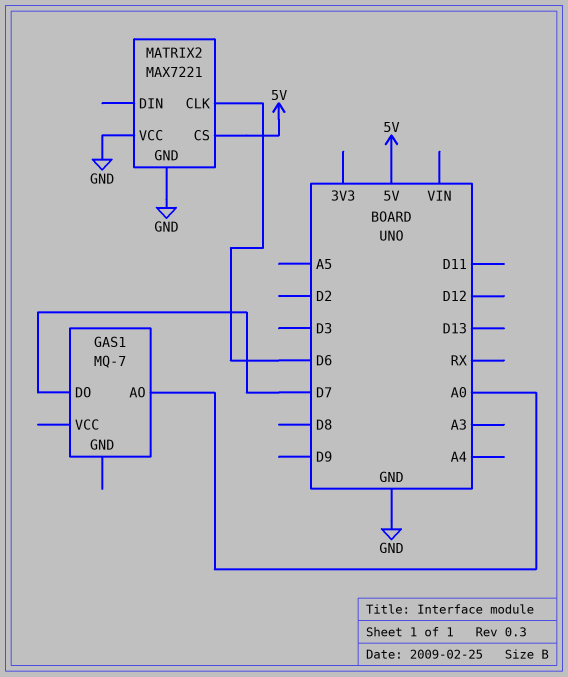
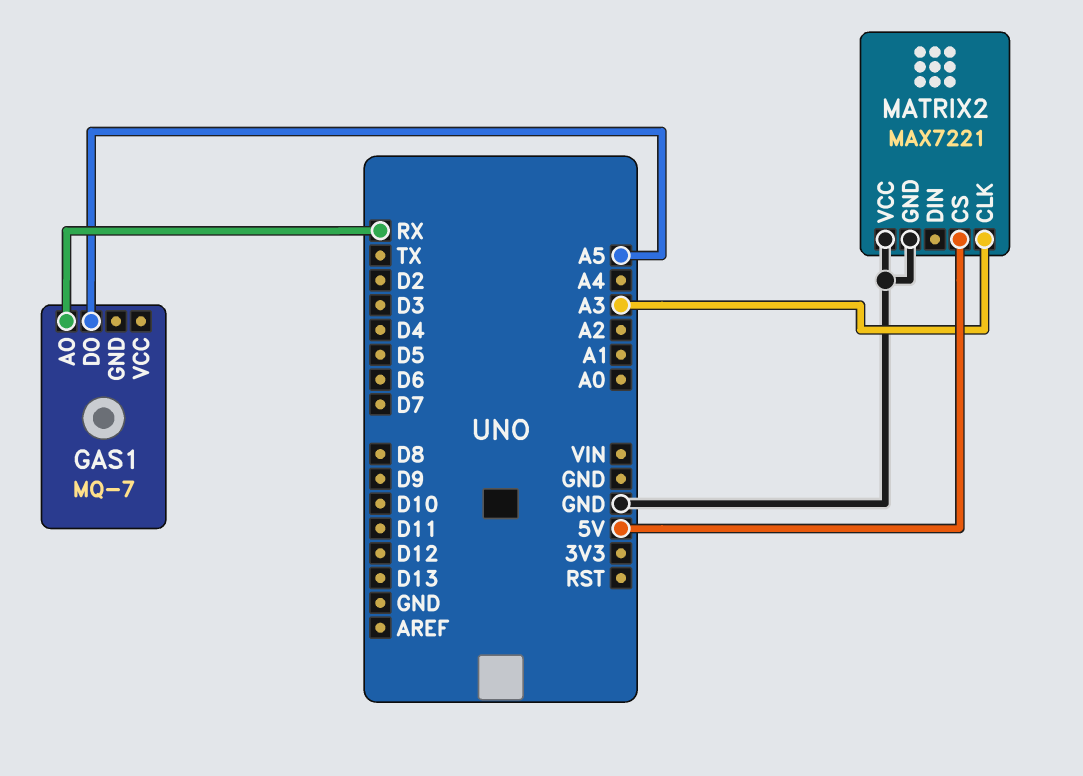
GAS1 pin AO: A0 -> RX
GAS1 pin DO: D7 -> A5
MATRIX2 pin CLK: D6 -> A3

